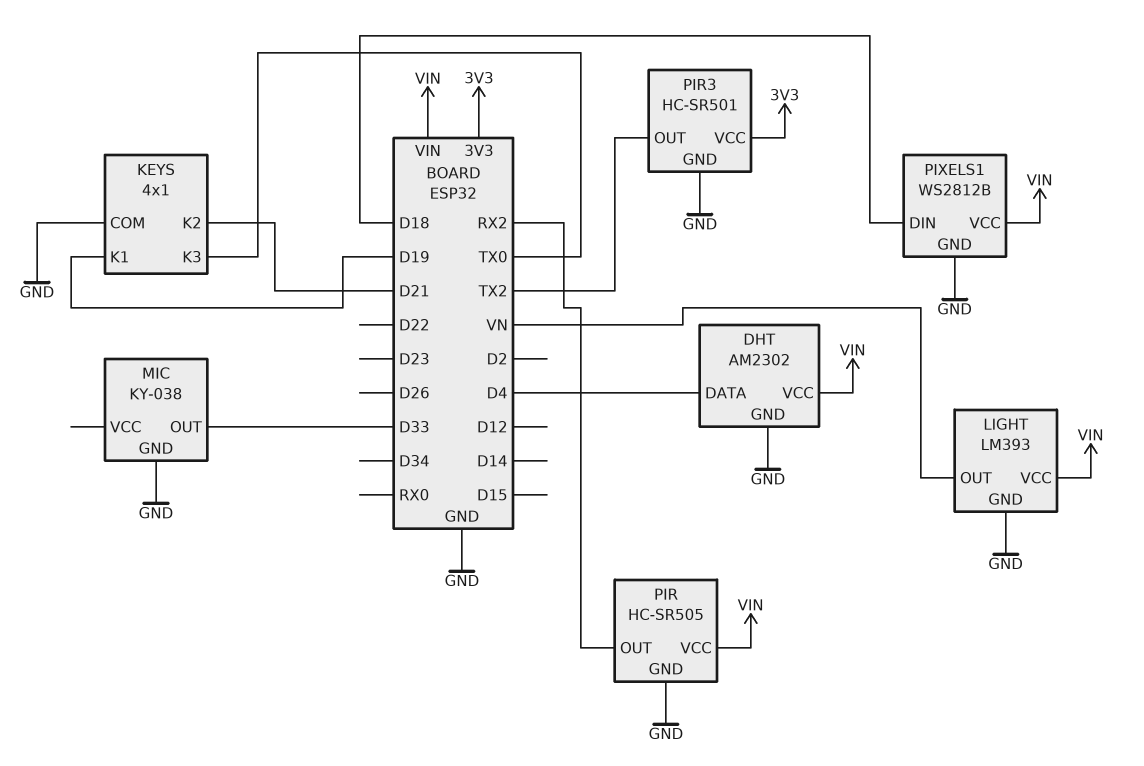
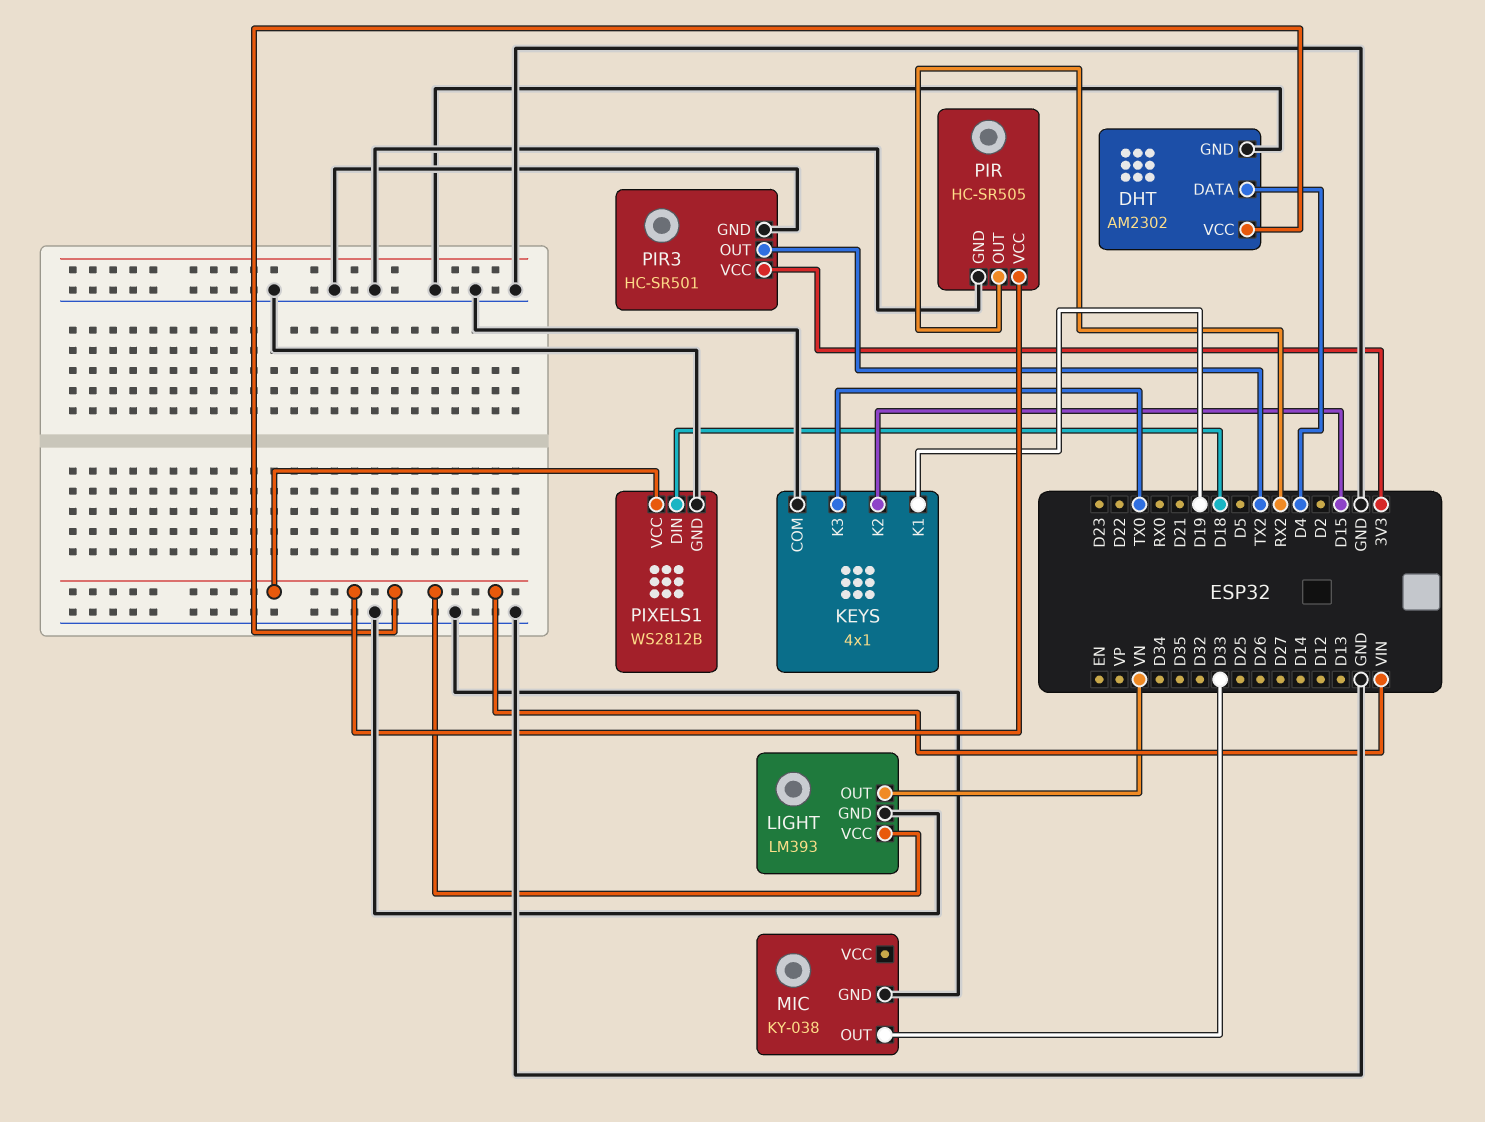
KEYS pin K2: D21 -> D15

